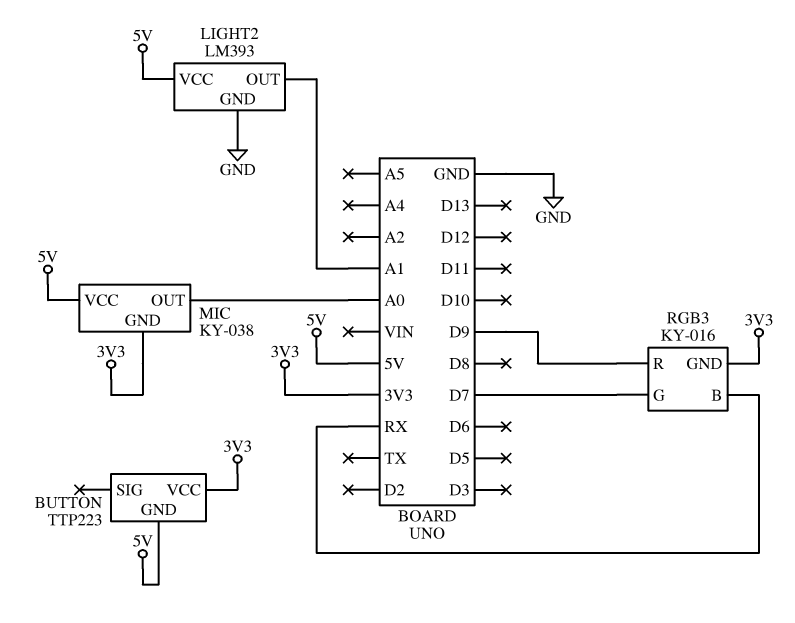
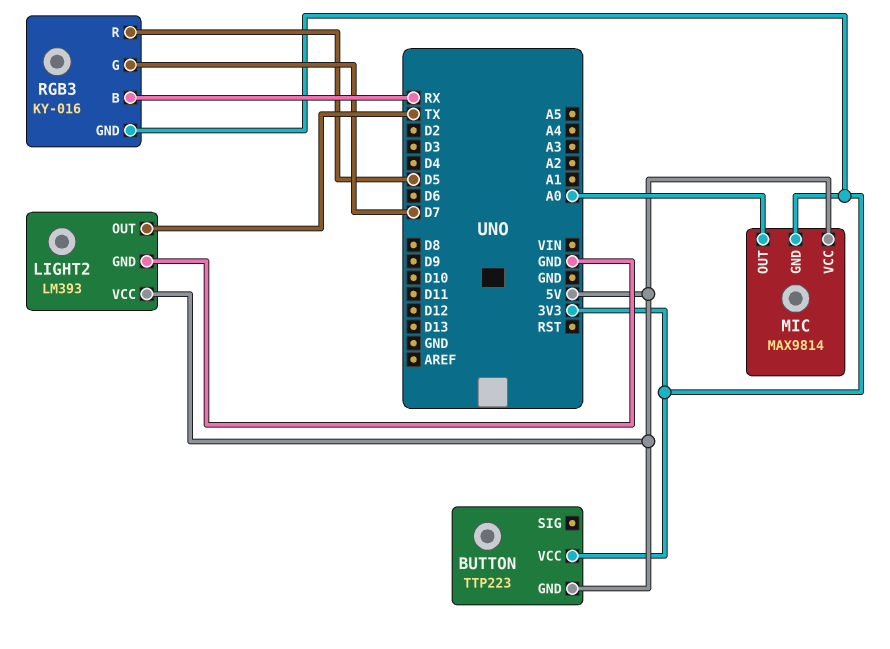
LIGHT2 pin OUT: A1 -> TX
MIC: KY-038 -> MAX9814
RGB3 pin R: D9 -> D5

